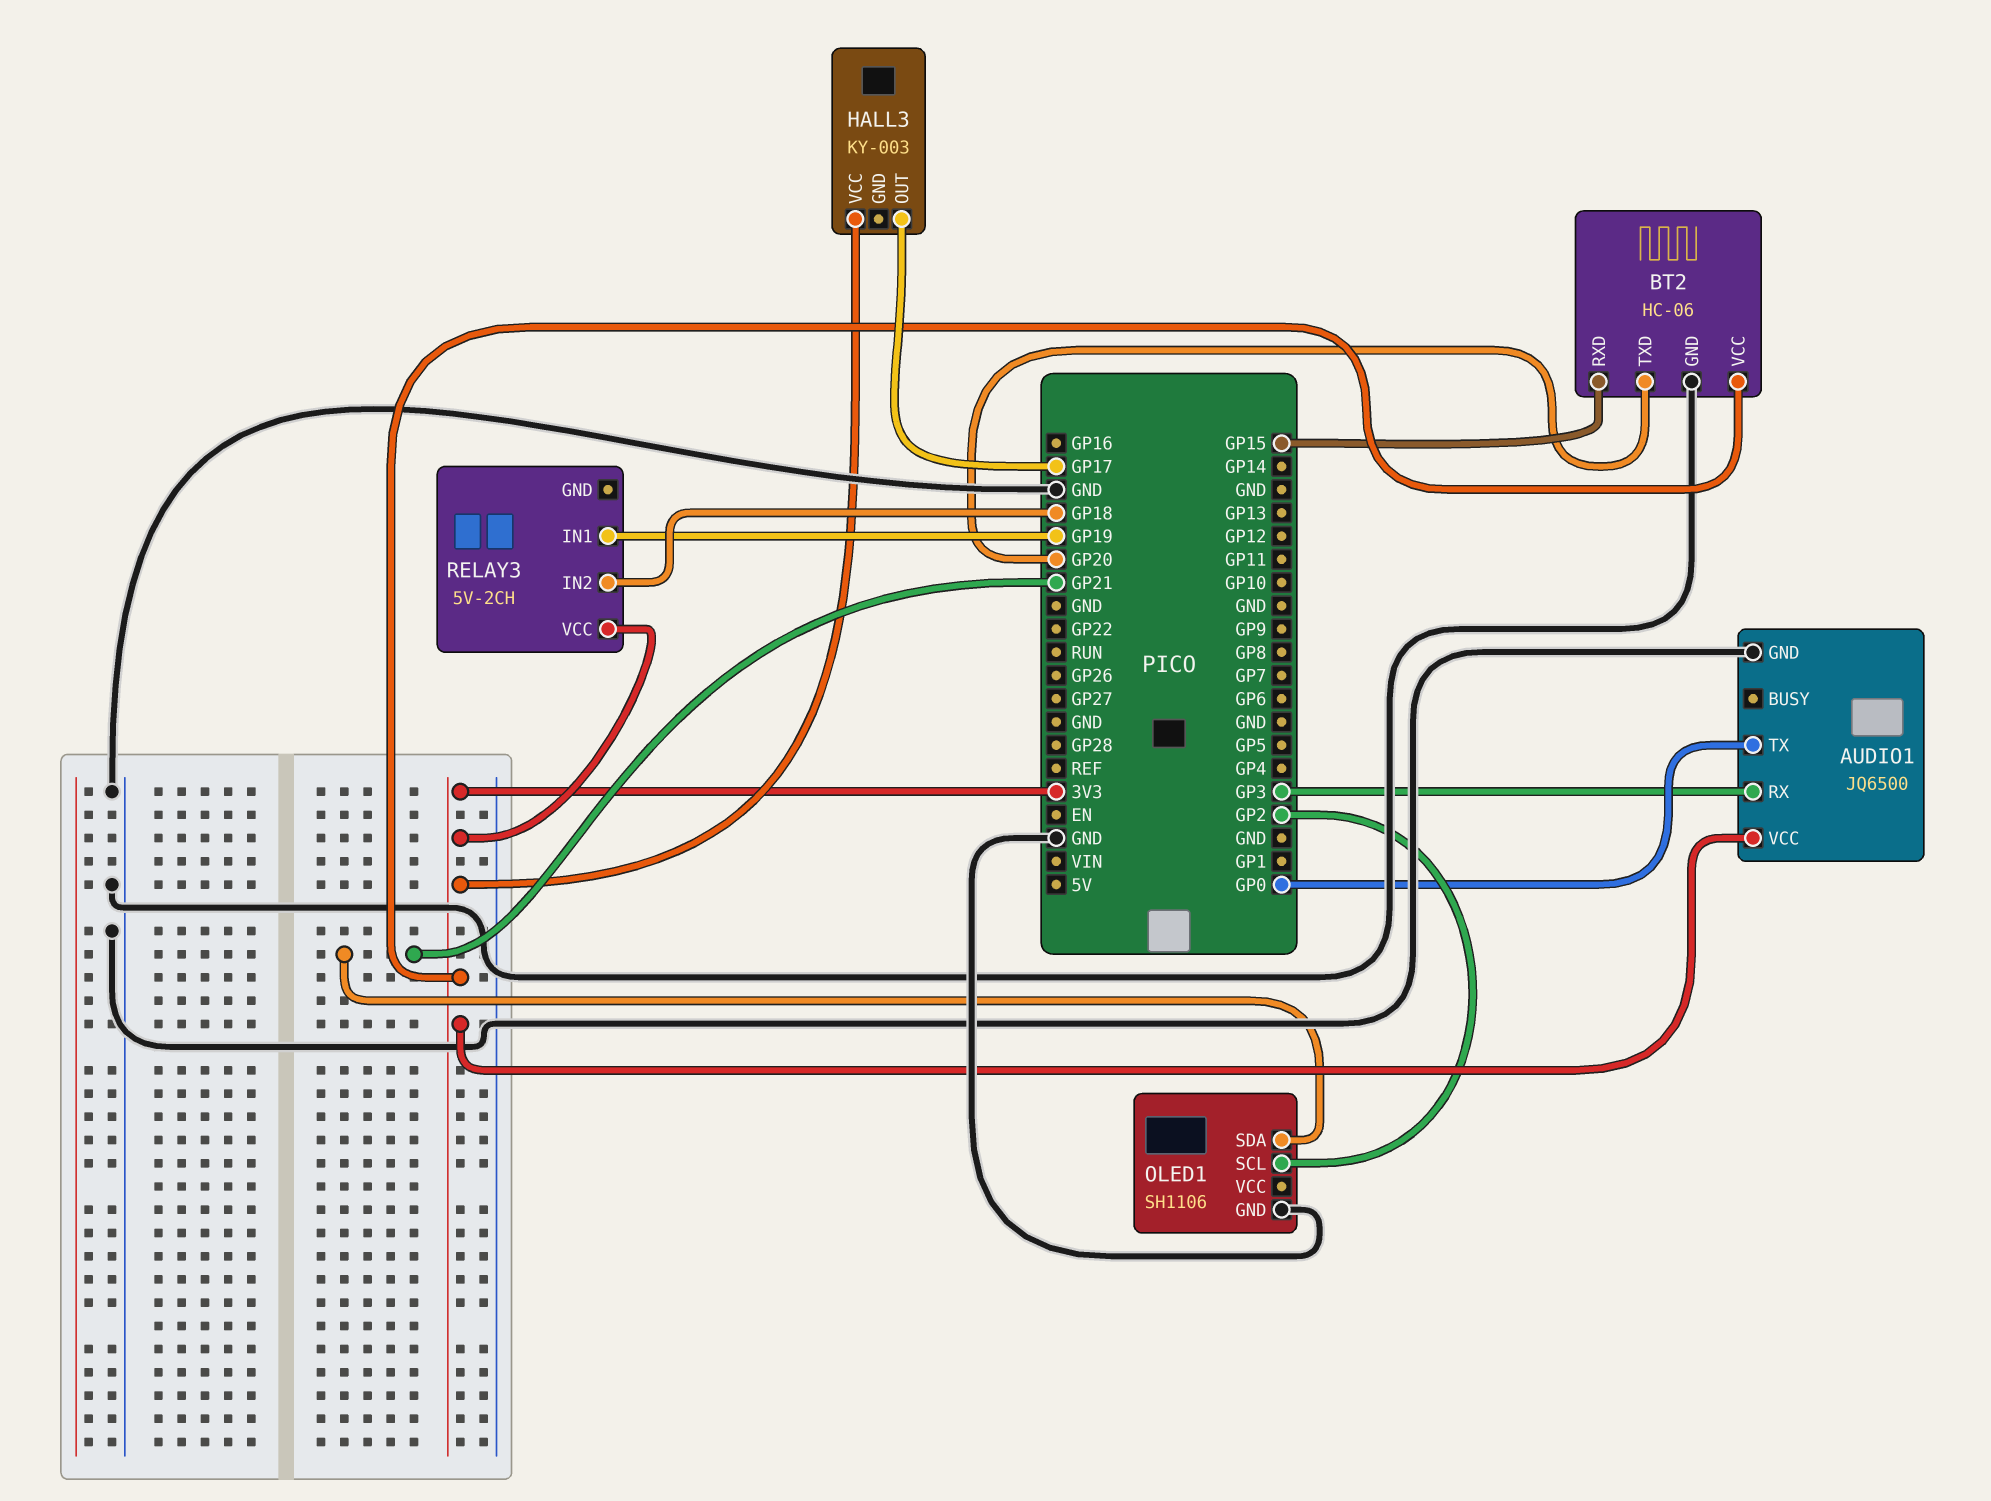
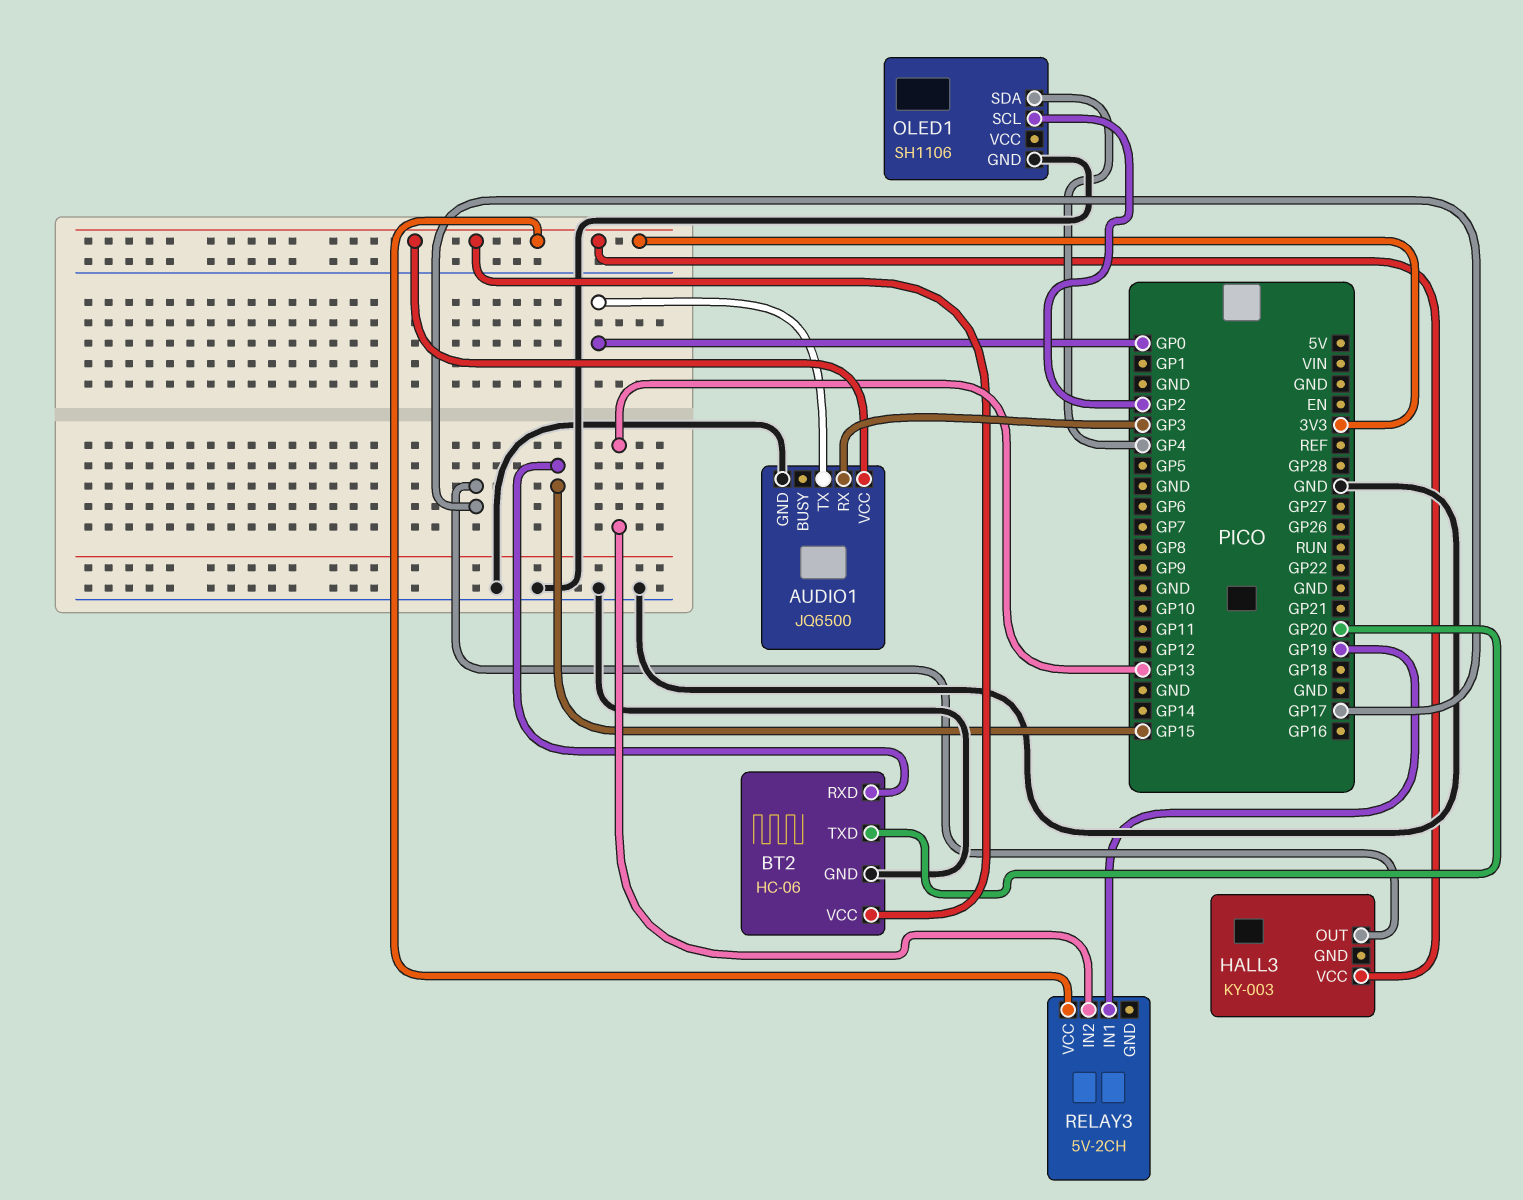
OLED1 pin SDA: GP21 -> GP4
RELAY3 pin IN2: GP18 -> GP13

